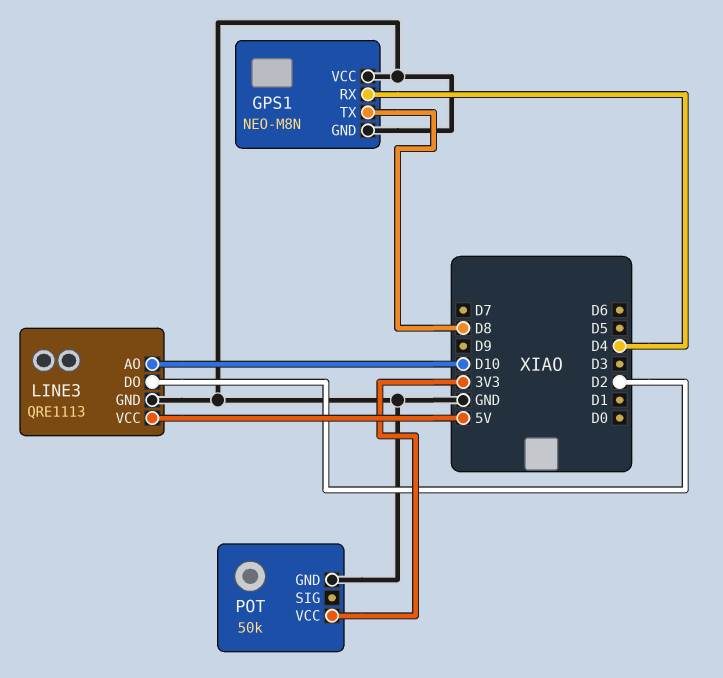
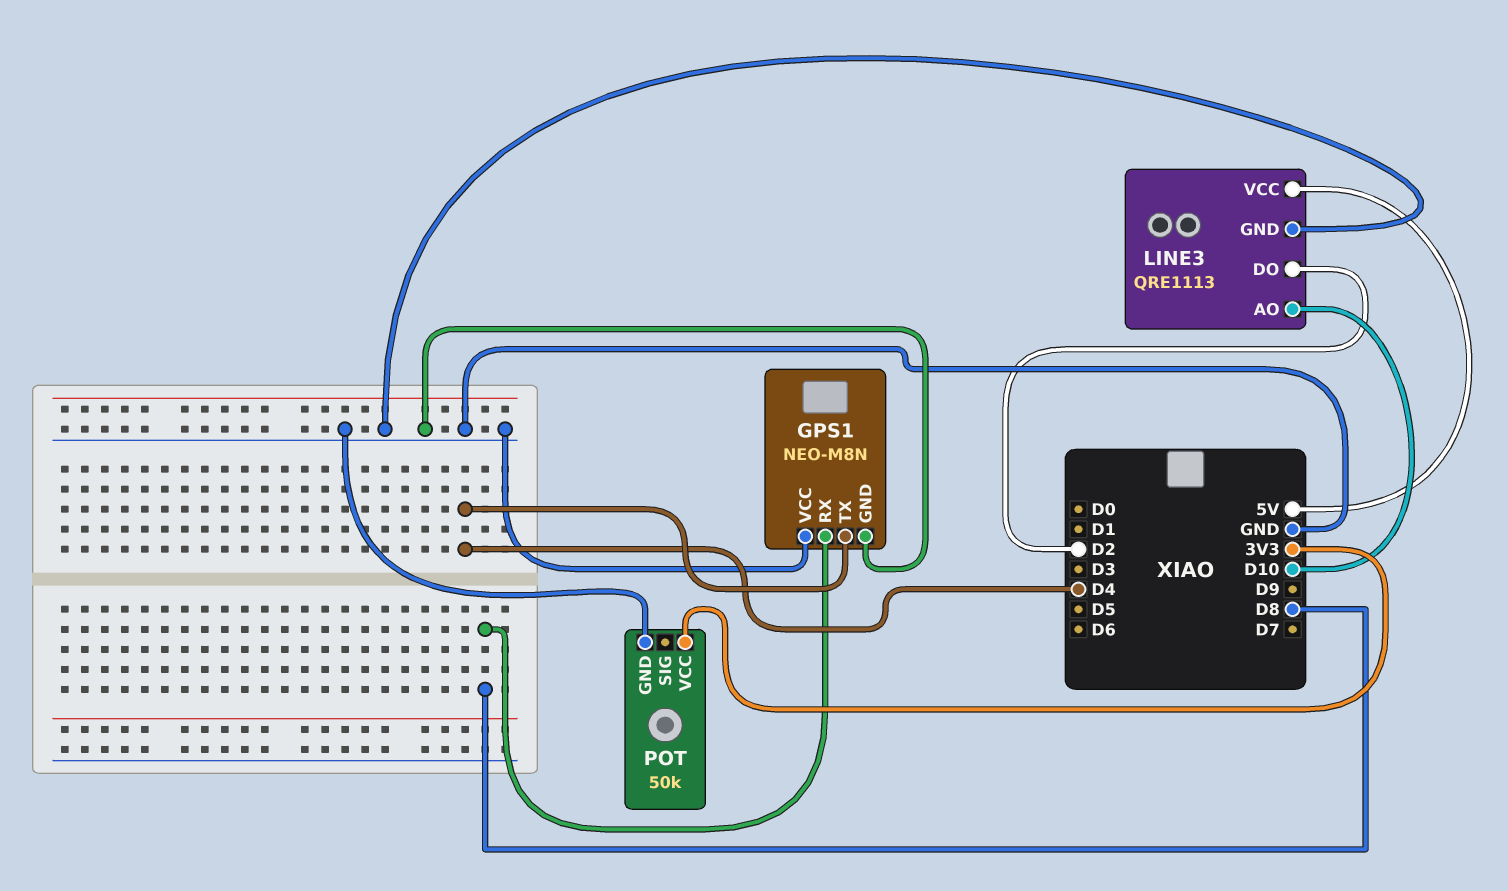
GPS1 pin RX: D4 -> D8
GPS1 pin TX: D8 -> D4

